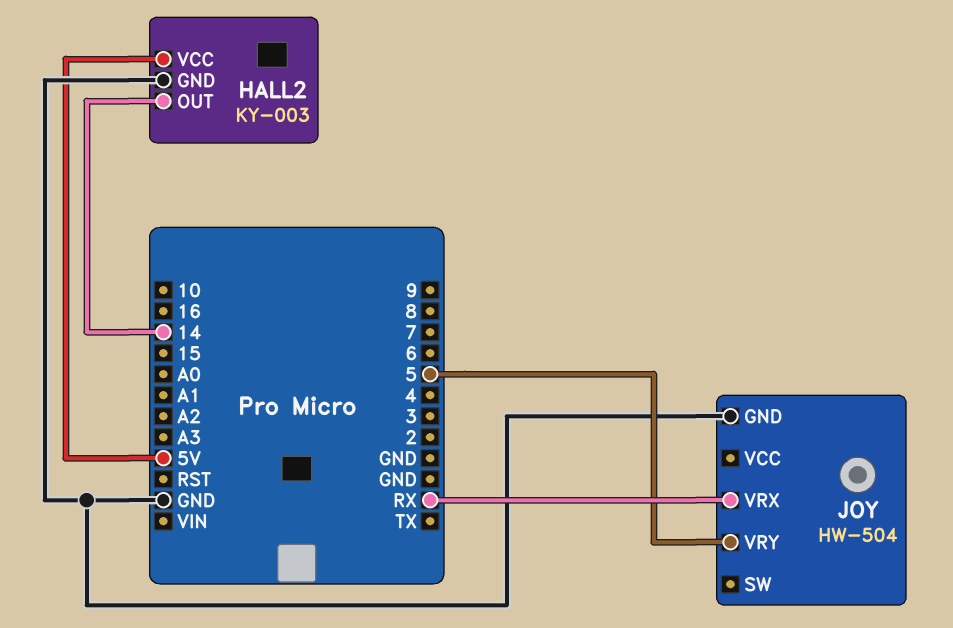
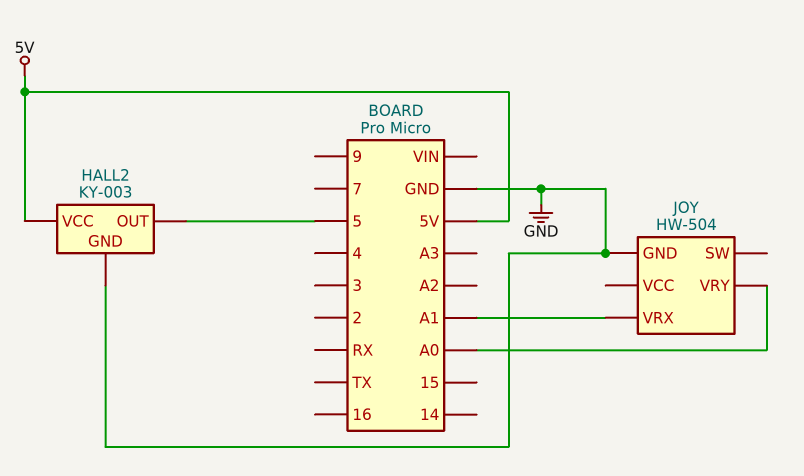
HALL2 pin OUT: 14 -> 5
JOY pin VRX: RX -> A1
JOY pin VRY: 5 -> A0

